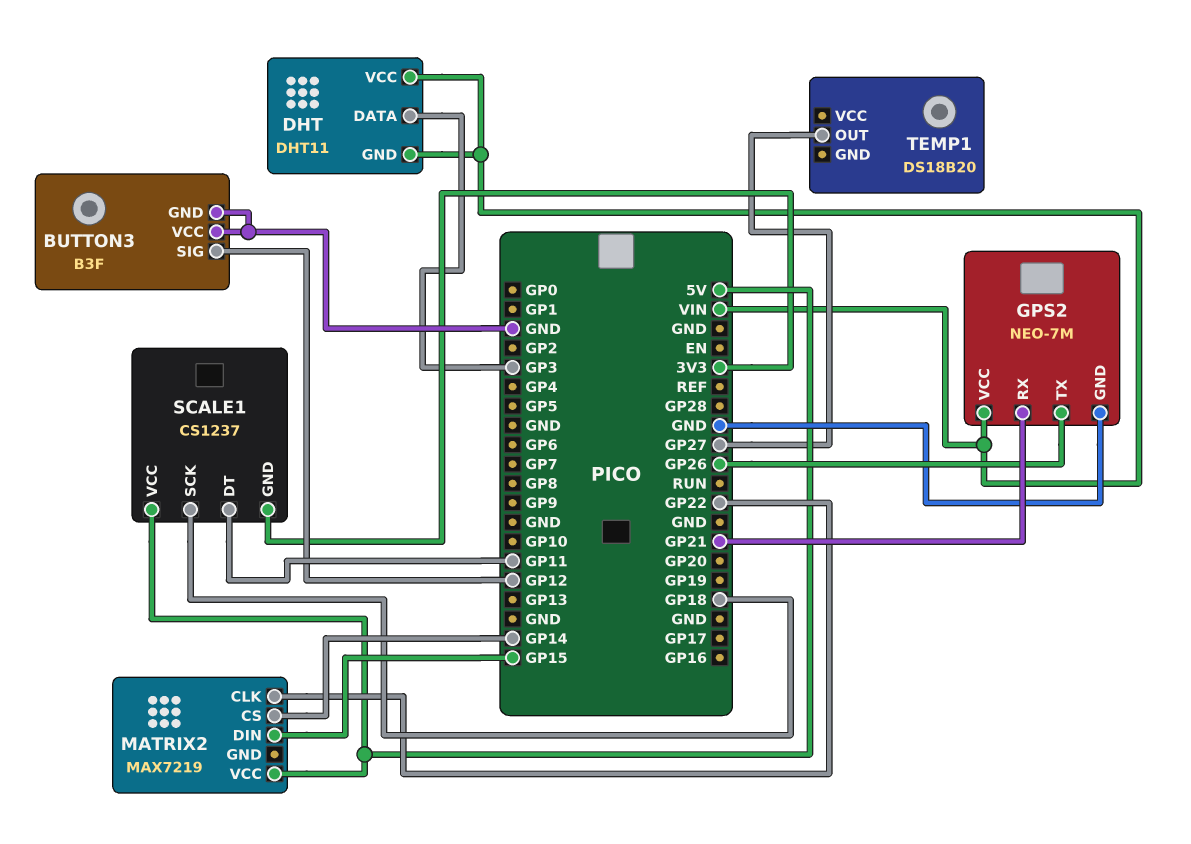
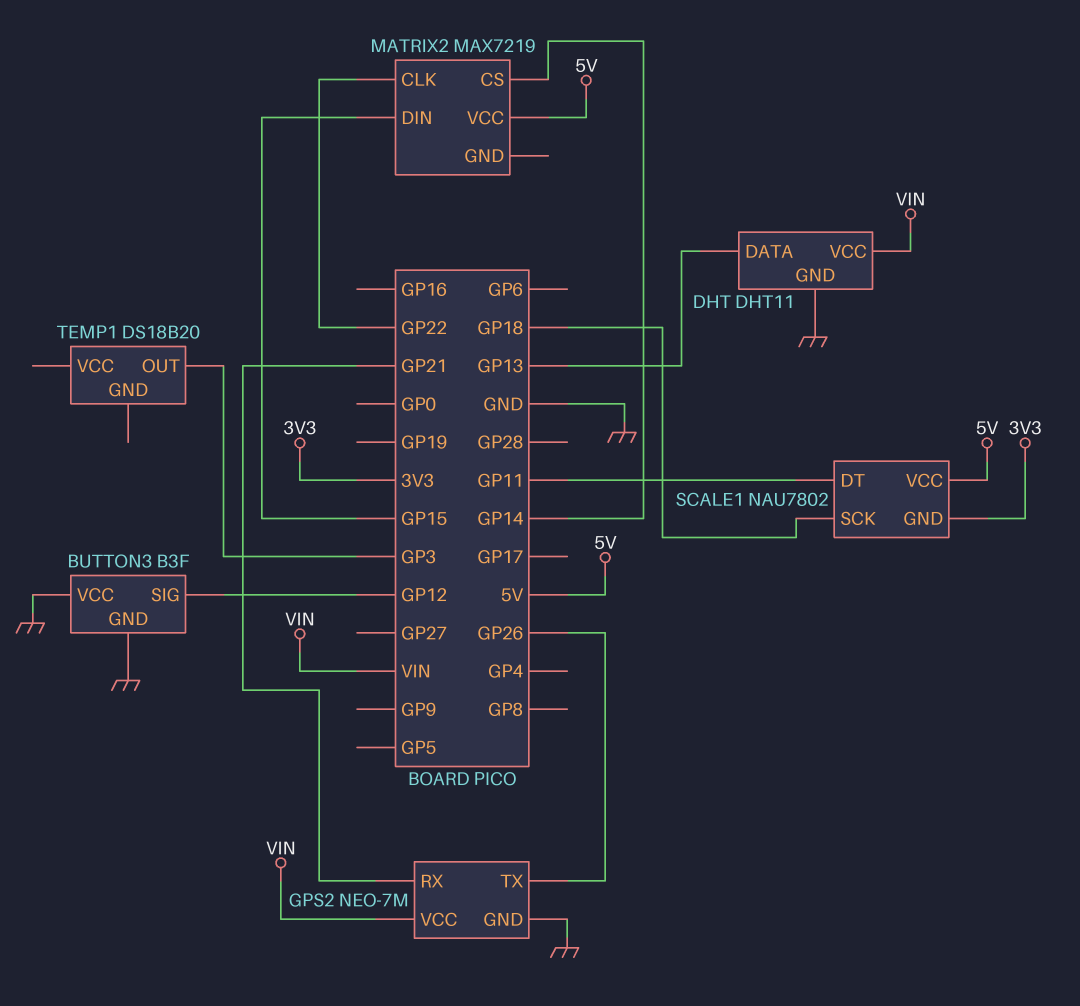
DHT pin DATA: GP3 -> GP13
DHT pin GND: VIN -> GND
SCALE1: CS1237 -> NAU7802
TEMP1 pin OUT: GP27 -> GP3

